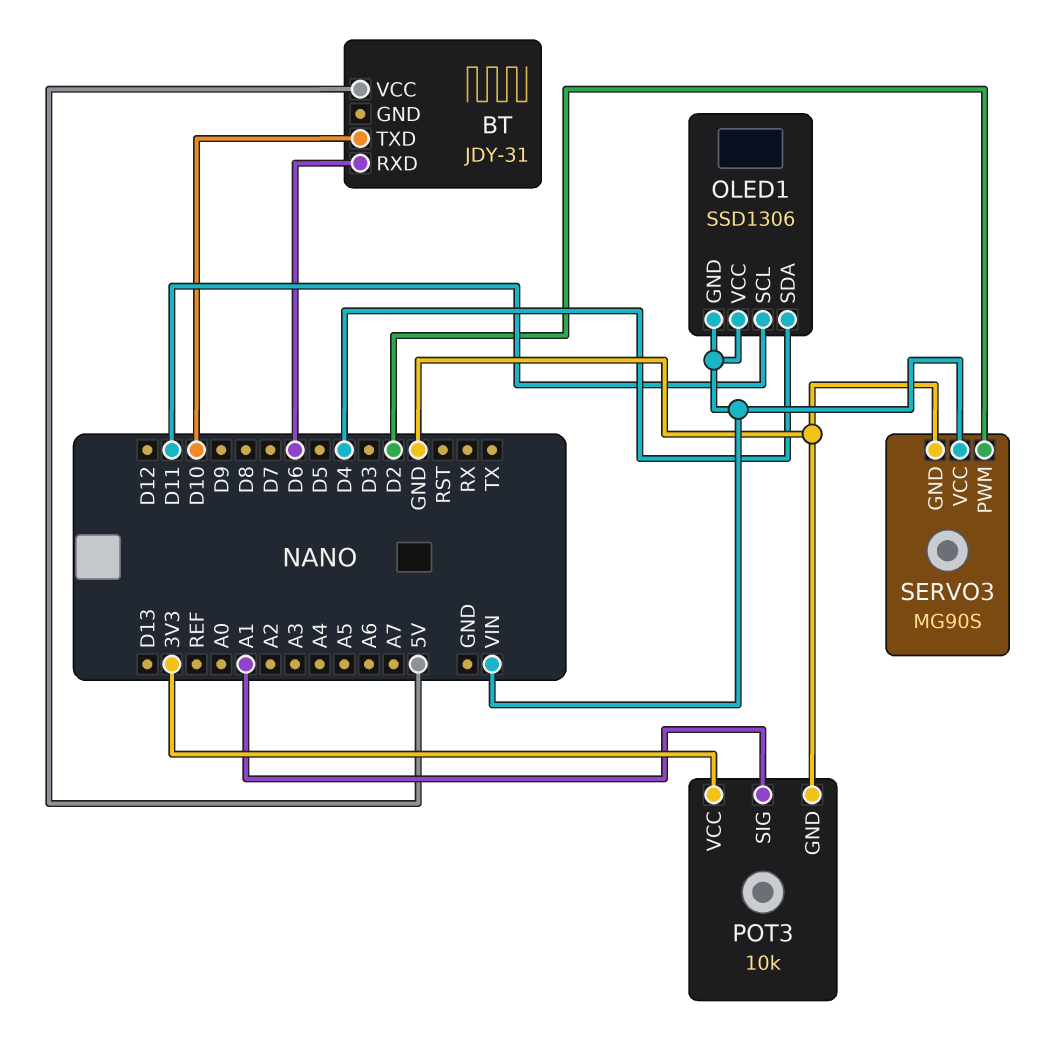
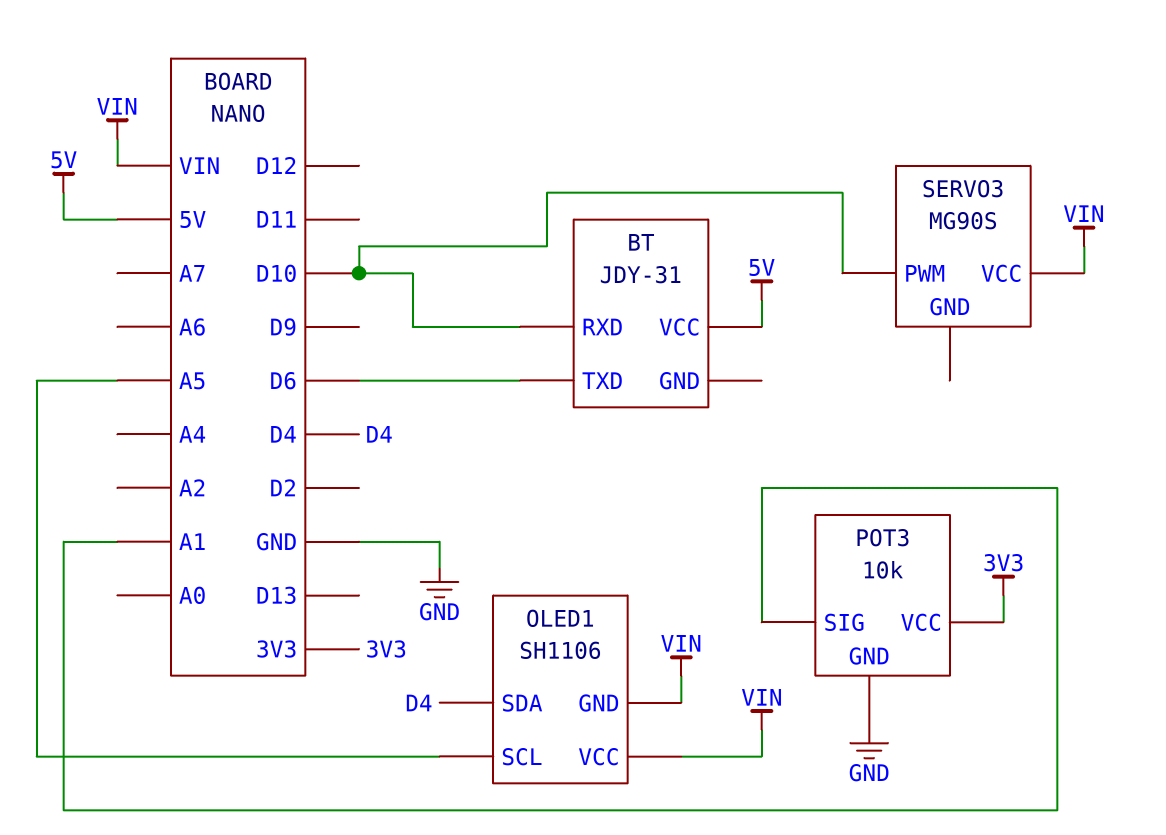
BT pin RXD: D6 -> D10
BT pin TXD: D10 -> D6
OLED1: SSD1306 -> SH1106
OLED1 pin SCL: D11 -> A5
SERVO3 pin GND: GND -> none
SERVO3 pin PWM: D2 -> D10

